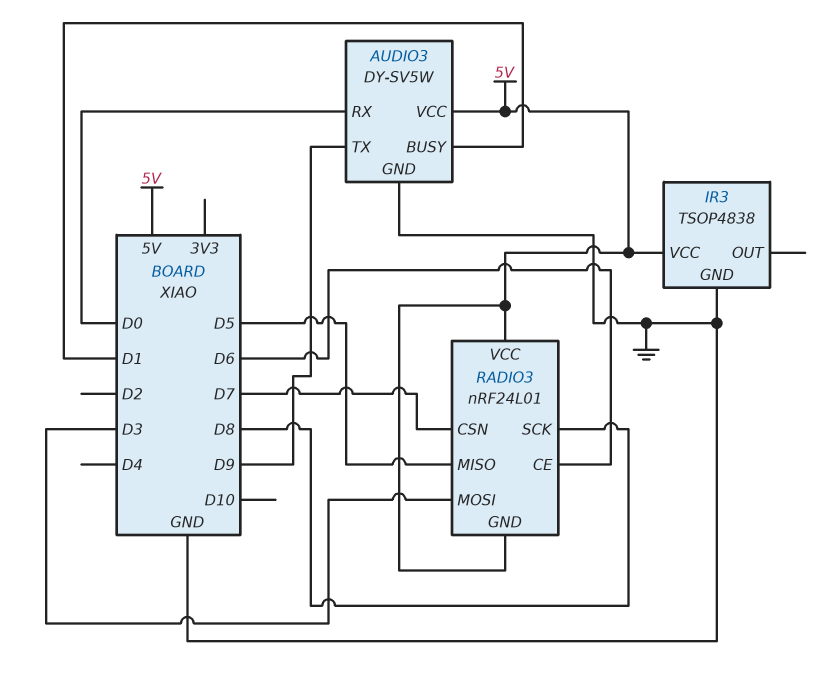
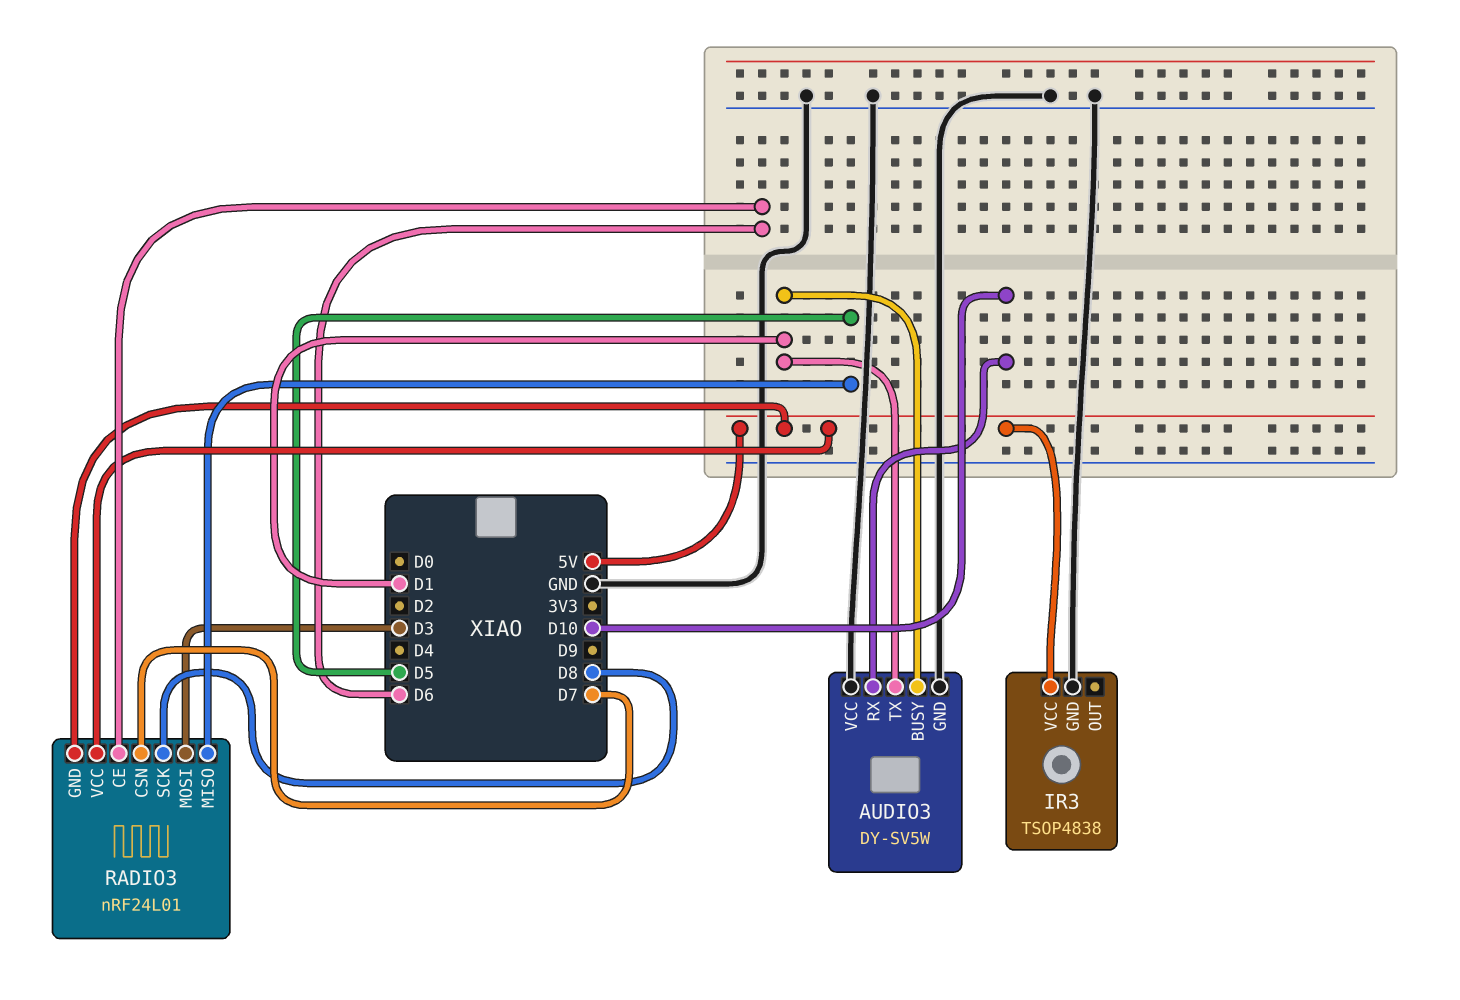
AUDIO3 pin RX: D0 -> D10
AUDIO3 pin TX: D9 -> D1
AUDIO3 pin VCC: 5V -> GND

